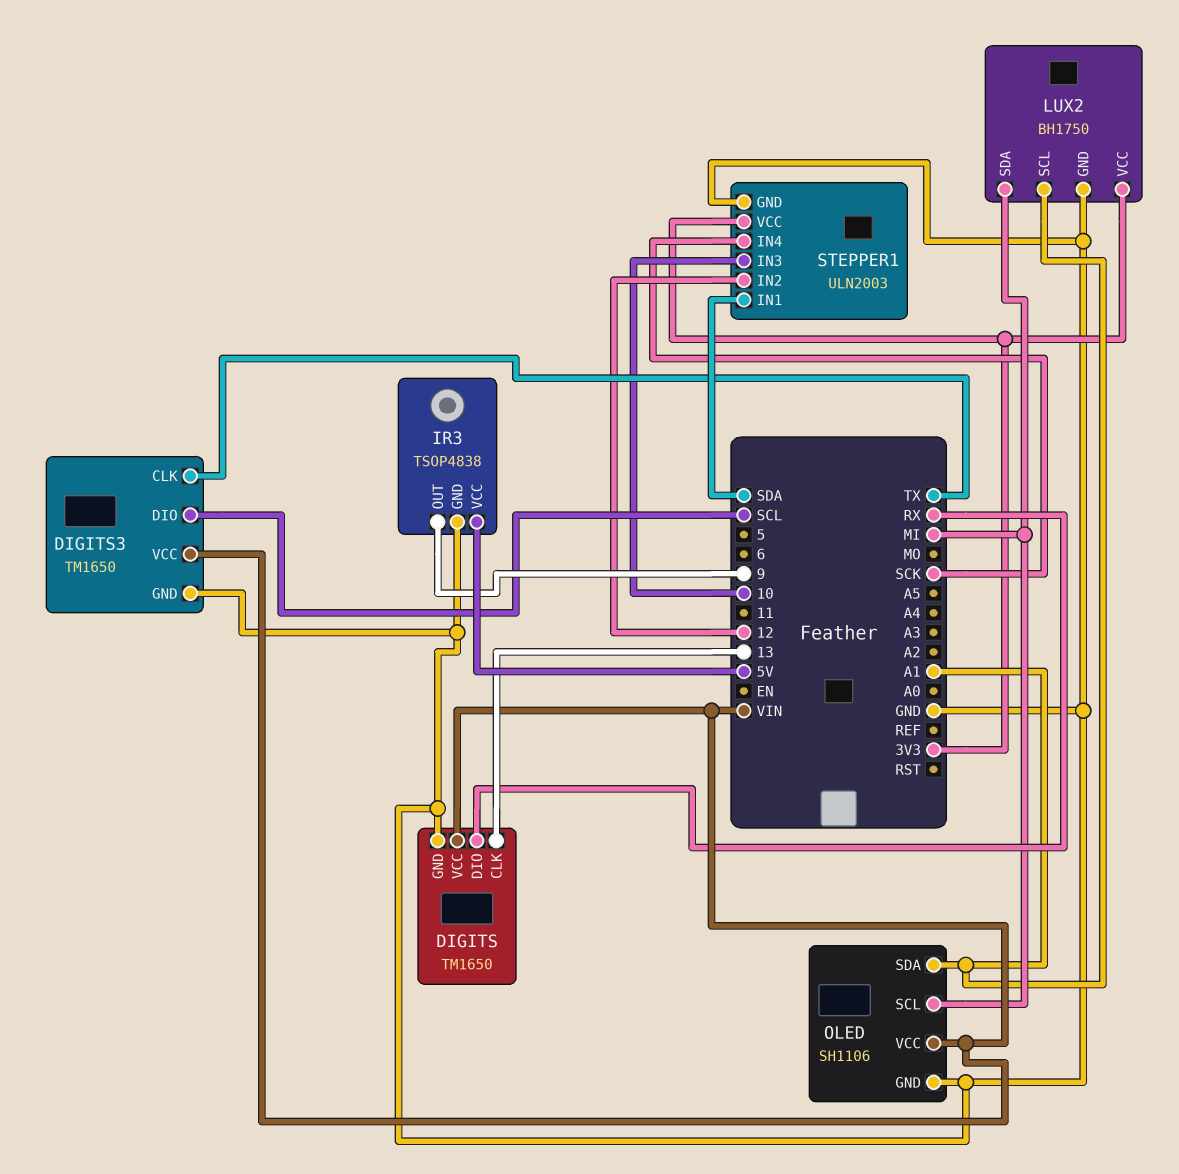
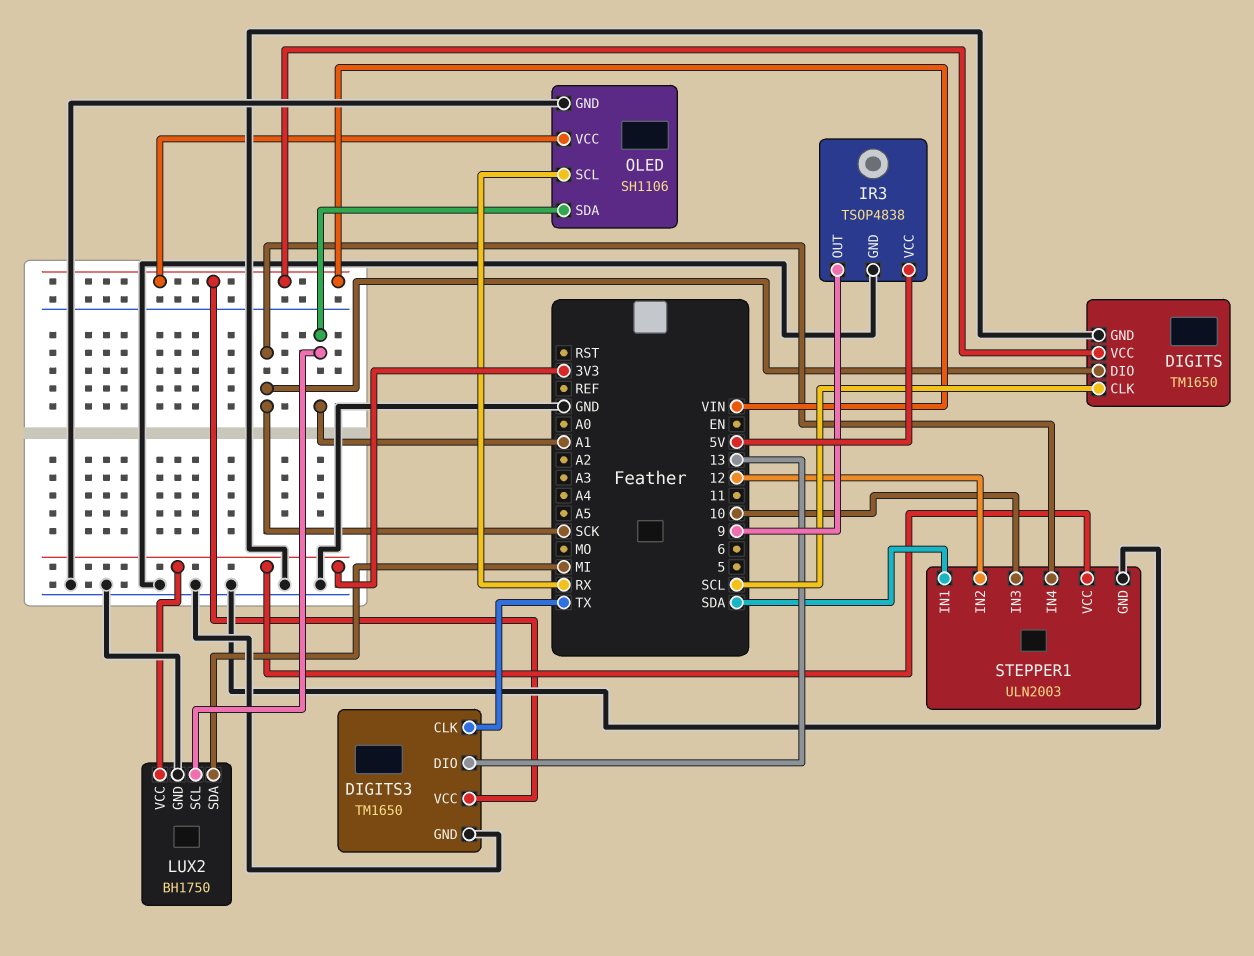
DIGITS pin CLK: 13 -> SCL
DIGITS pin DIO: RX -> SCK
DIGITS3 pin DIO: SCL -> 13
OLED pin SCL: MI -> RX

